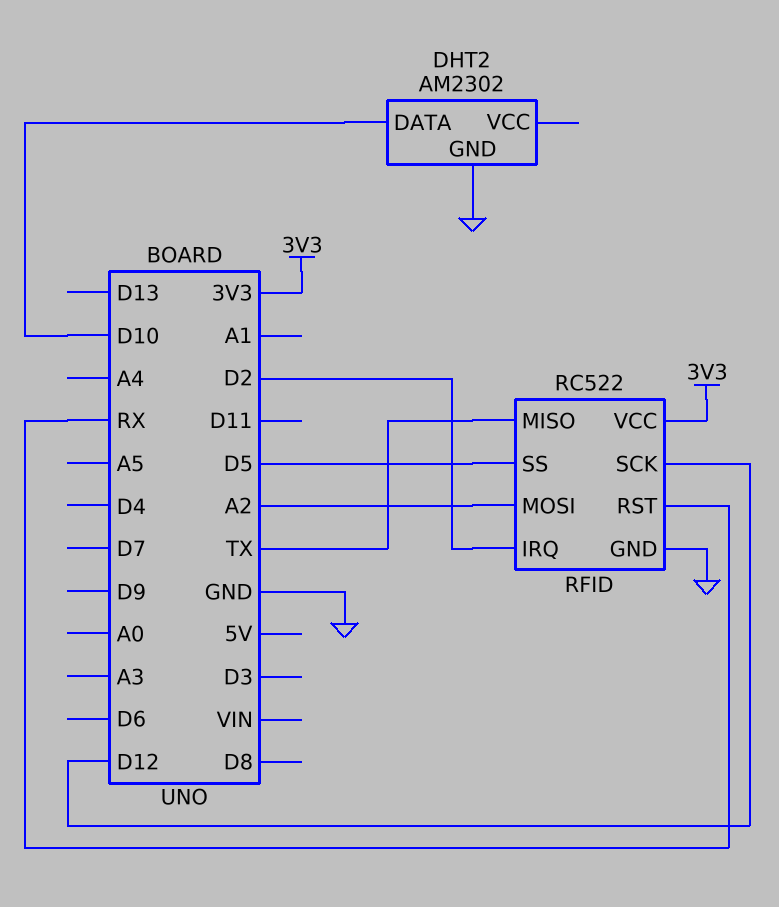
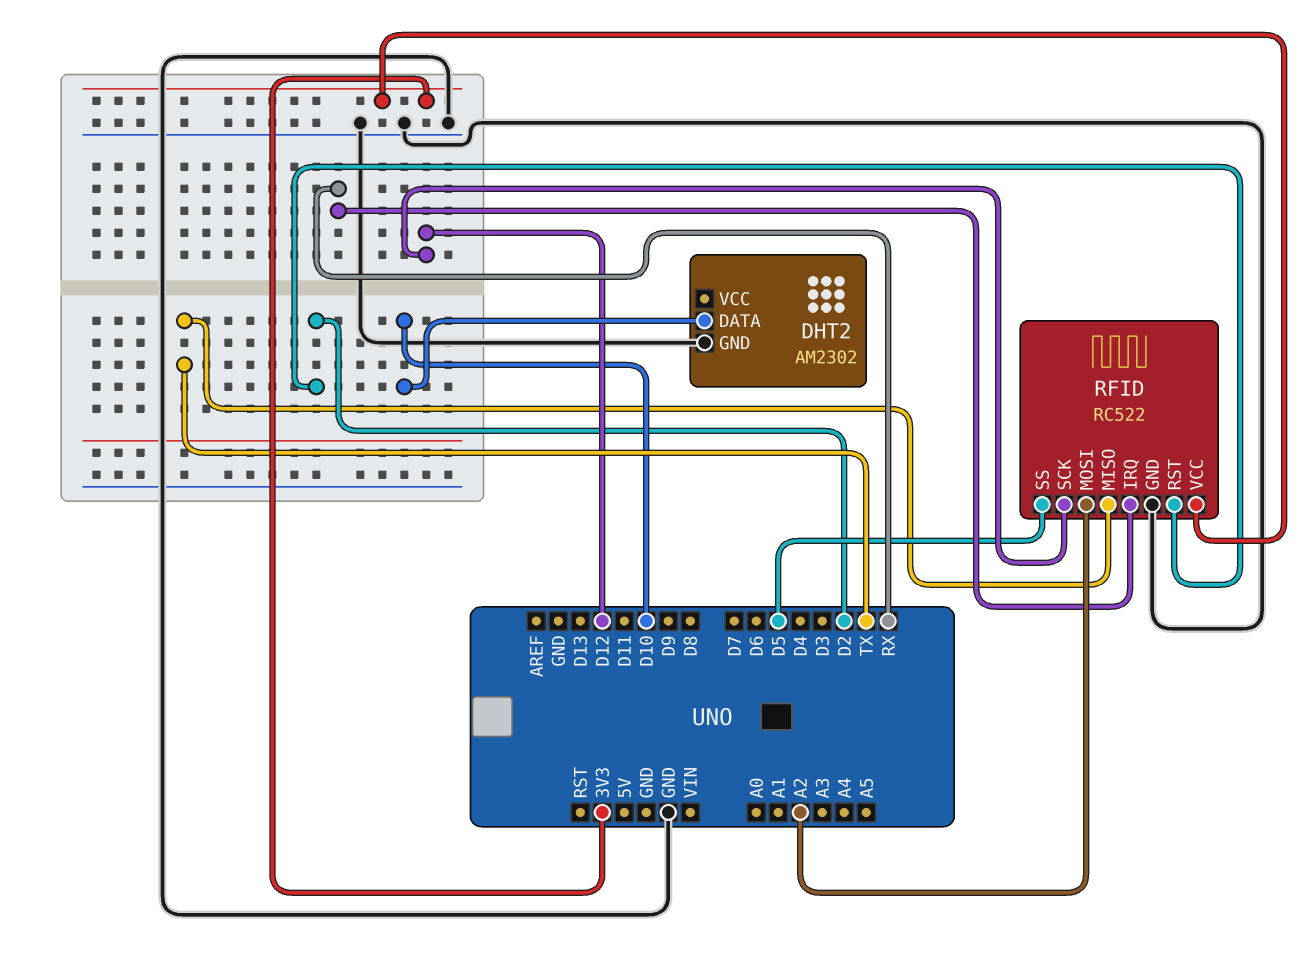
RFID pin IRQ: D2 -> RX
RFID pin RST: RX -> D2

